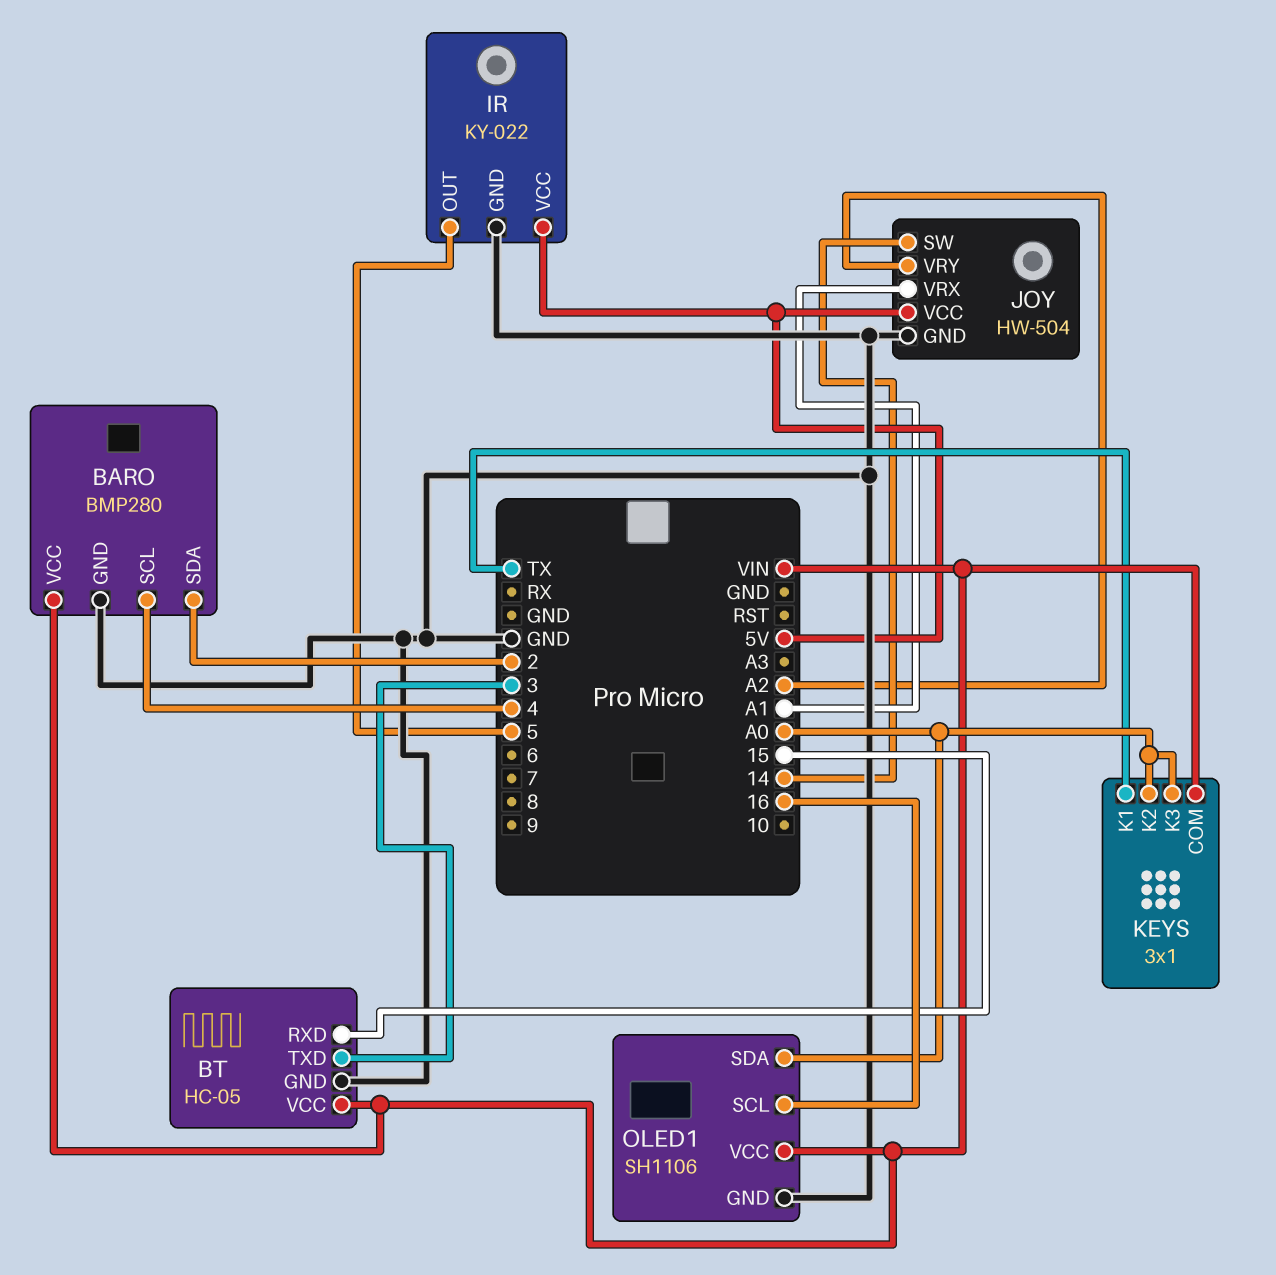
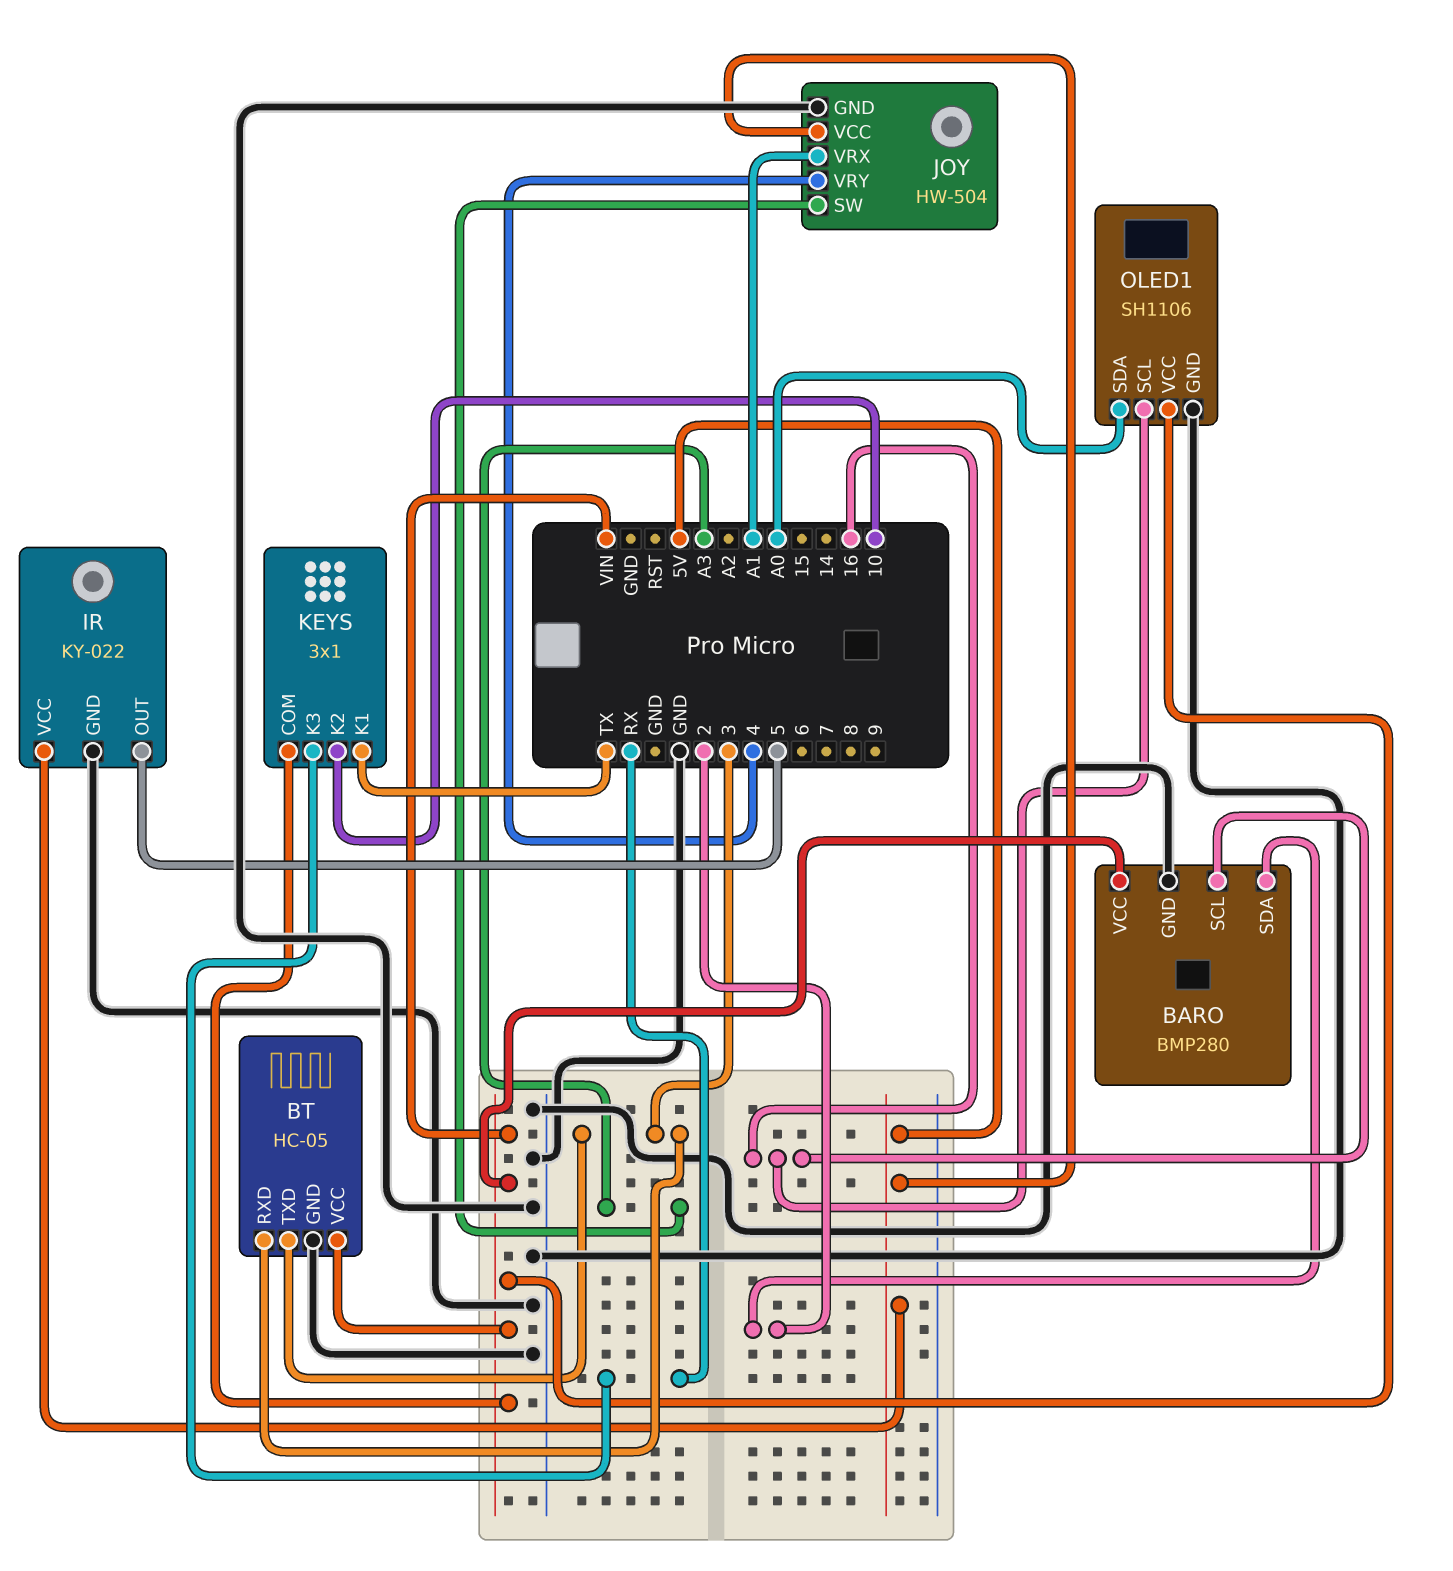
BARO pin SCL: 4 -> 16
BT pin RXD: 15 -> 3
JOY pin SW: 14 -> A3
JOY pin VRY: A2 -> 4
KEYS pin K2: A0 -> 10
KEYS pin K3: A0 -> RX

